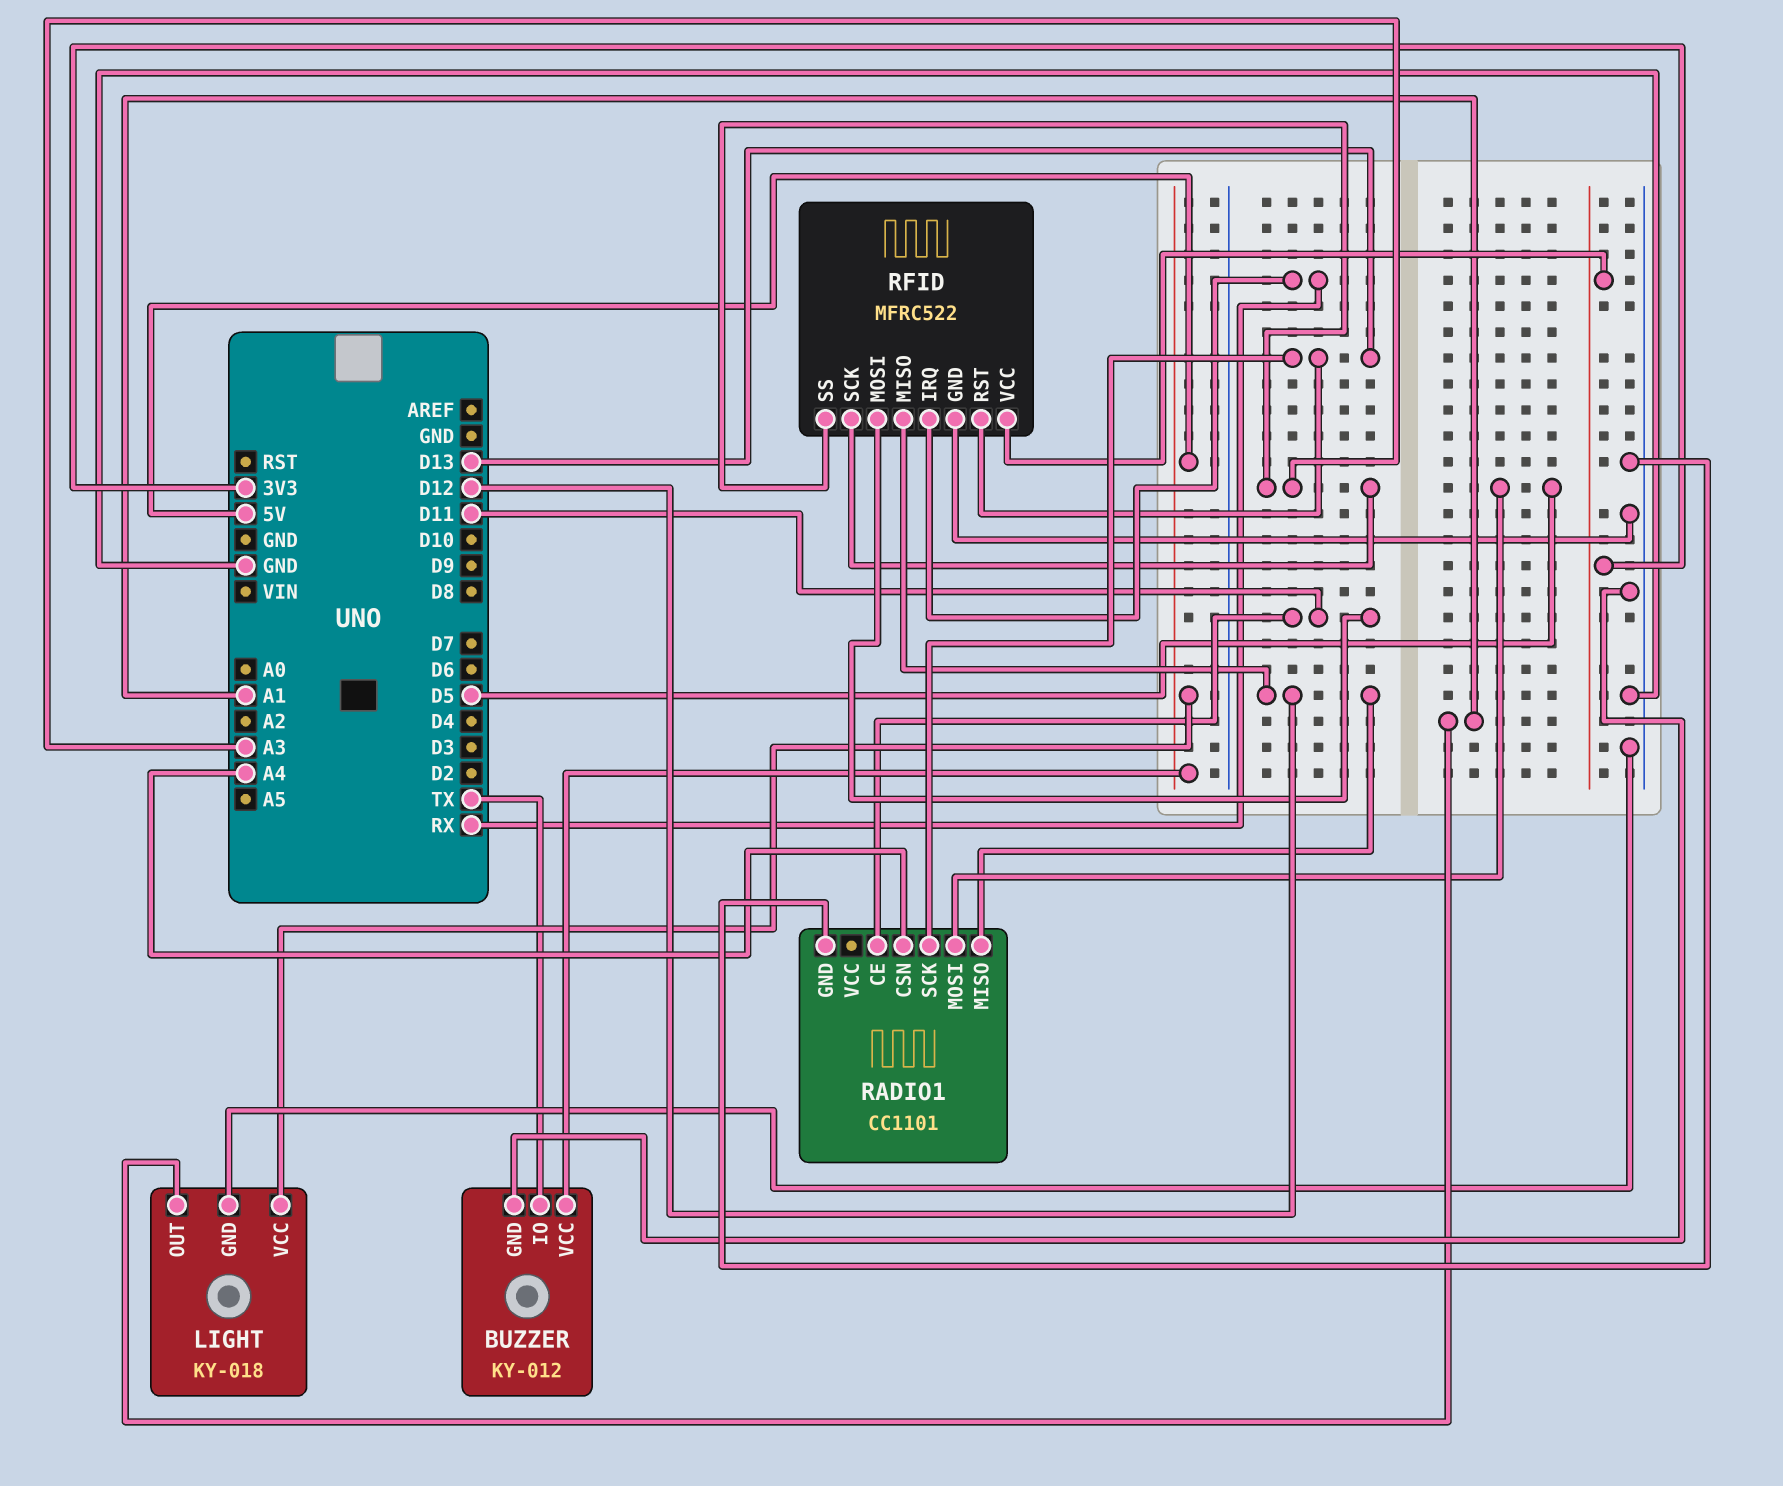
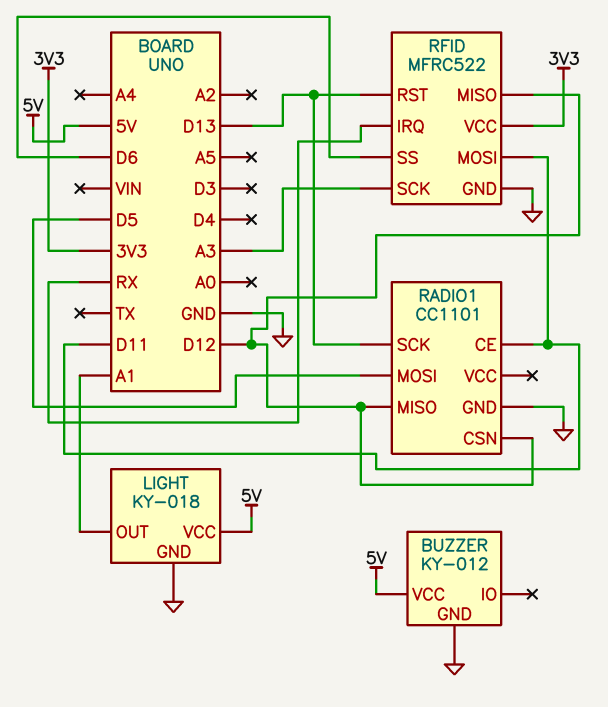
BUZZER pin IO: TX -> none
RADIO1 pin CSN: A4 -> D12
RFID pin SS: A3 -> D6

